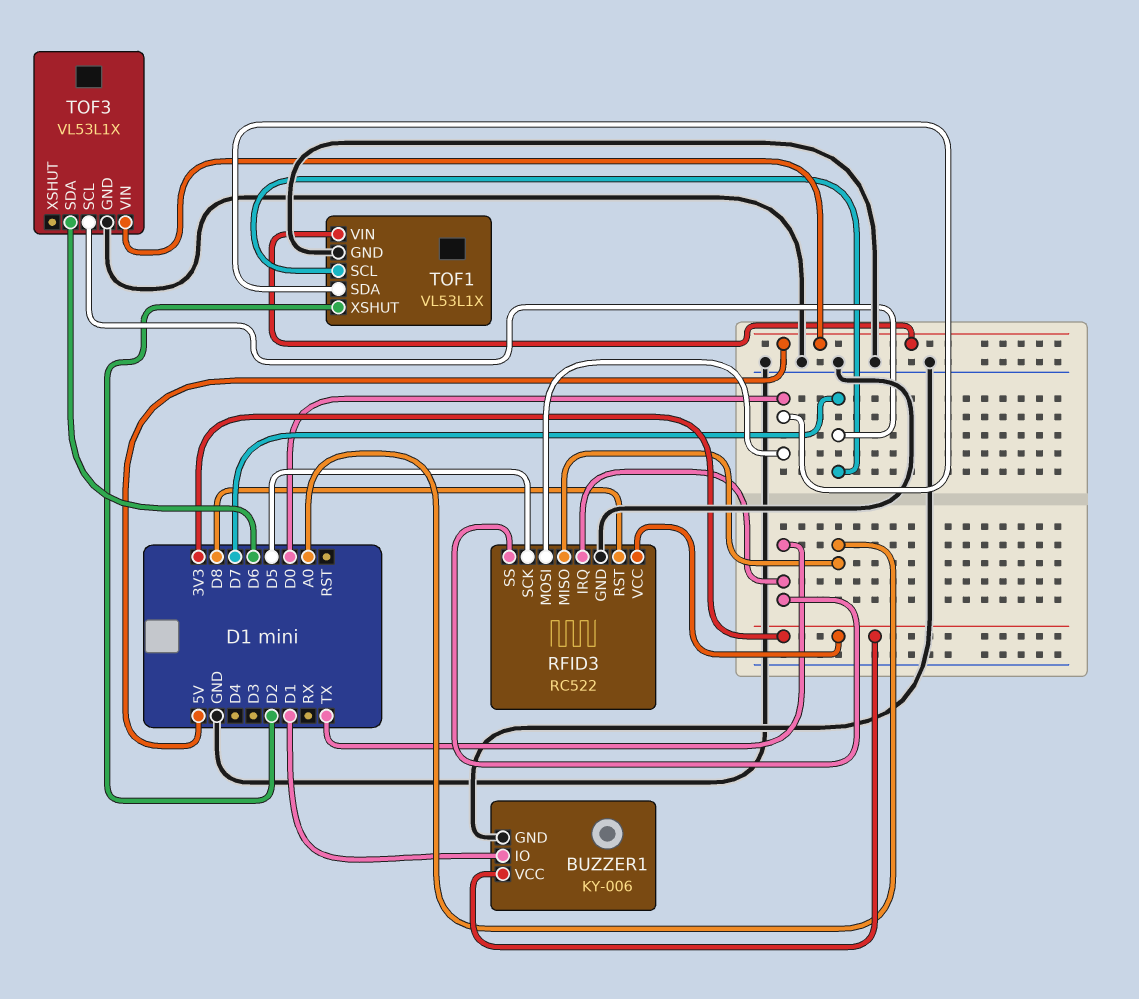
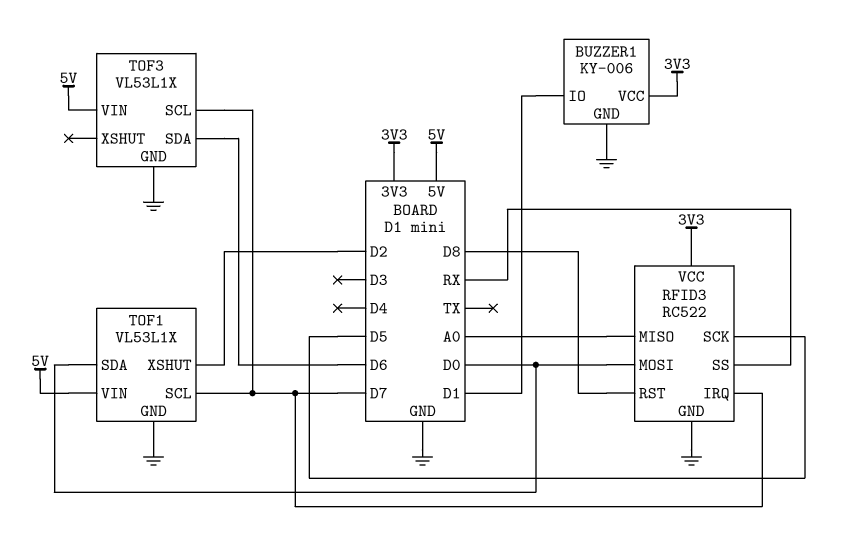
RFID3 pin IRQ: TX -> D7
RFID3 pin SS: TX -> RX

